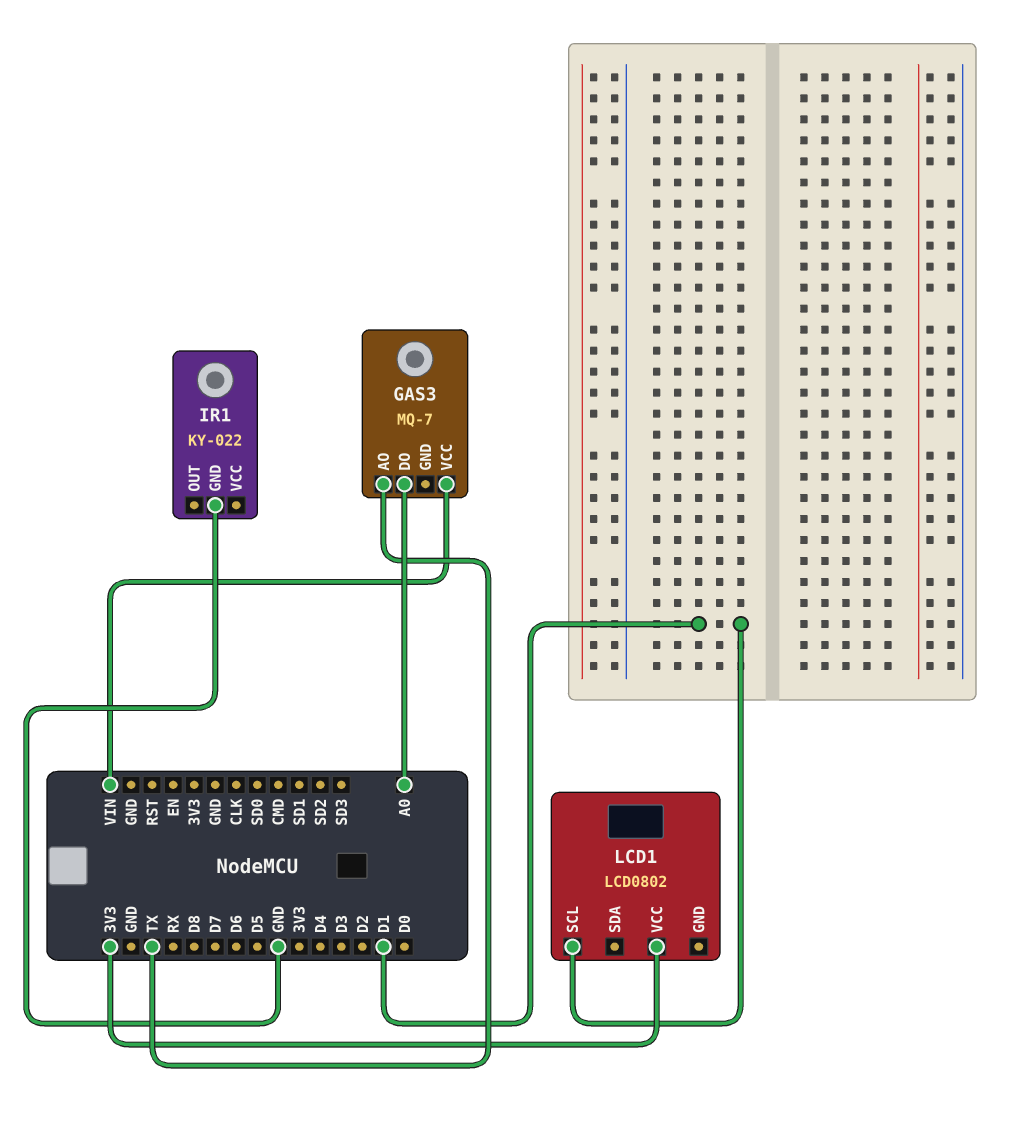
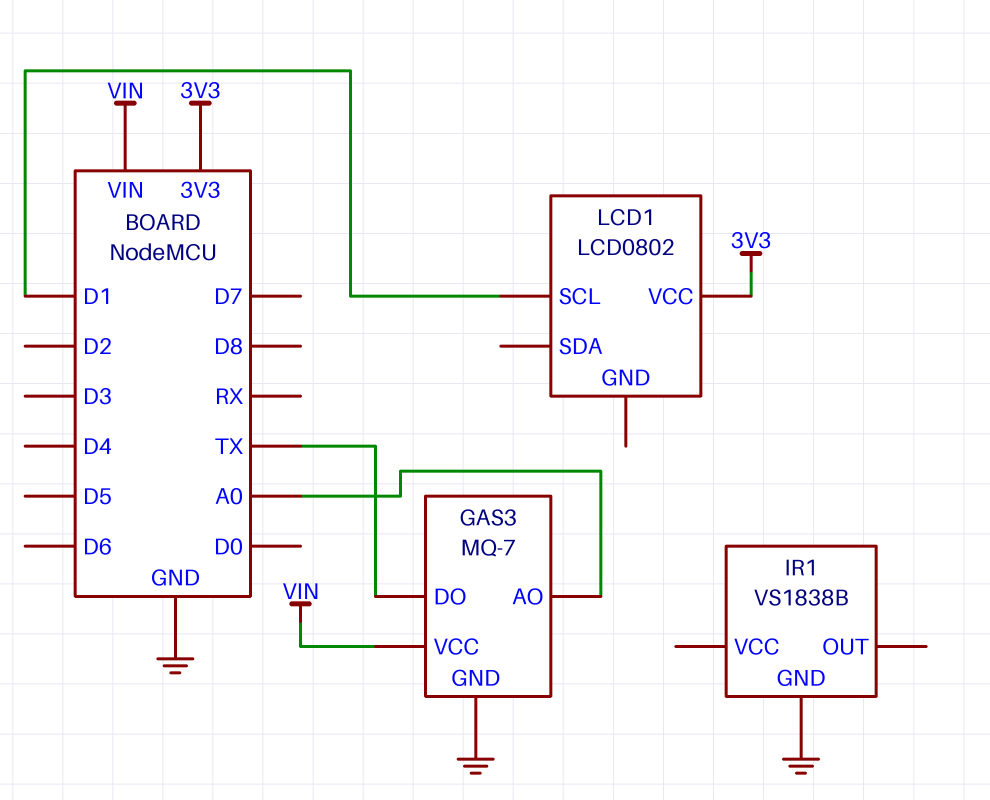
GAS3 pin AO: TX -> A0
GAS3 pin DO: A0 -> TX
GAS3 pin GND: none -> GND
IR1: KY-022 -> VS1838B

